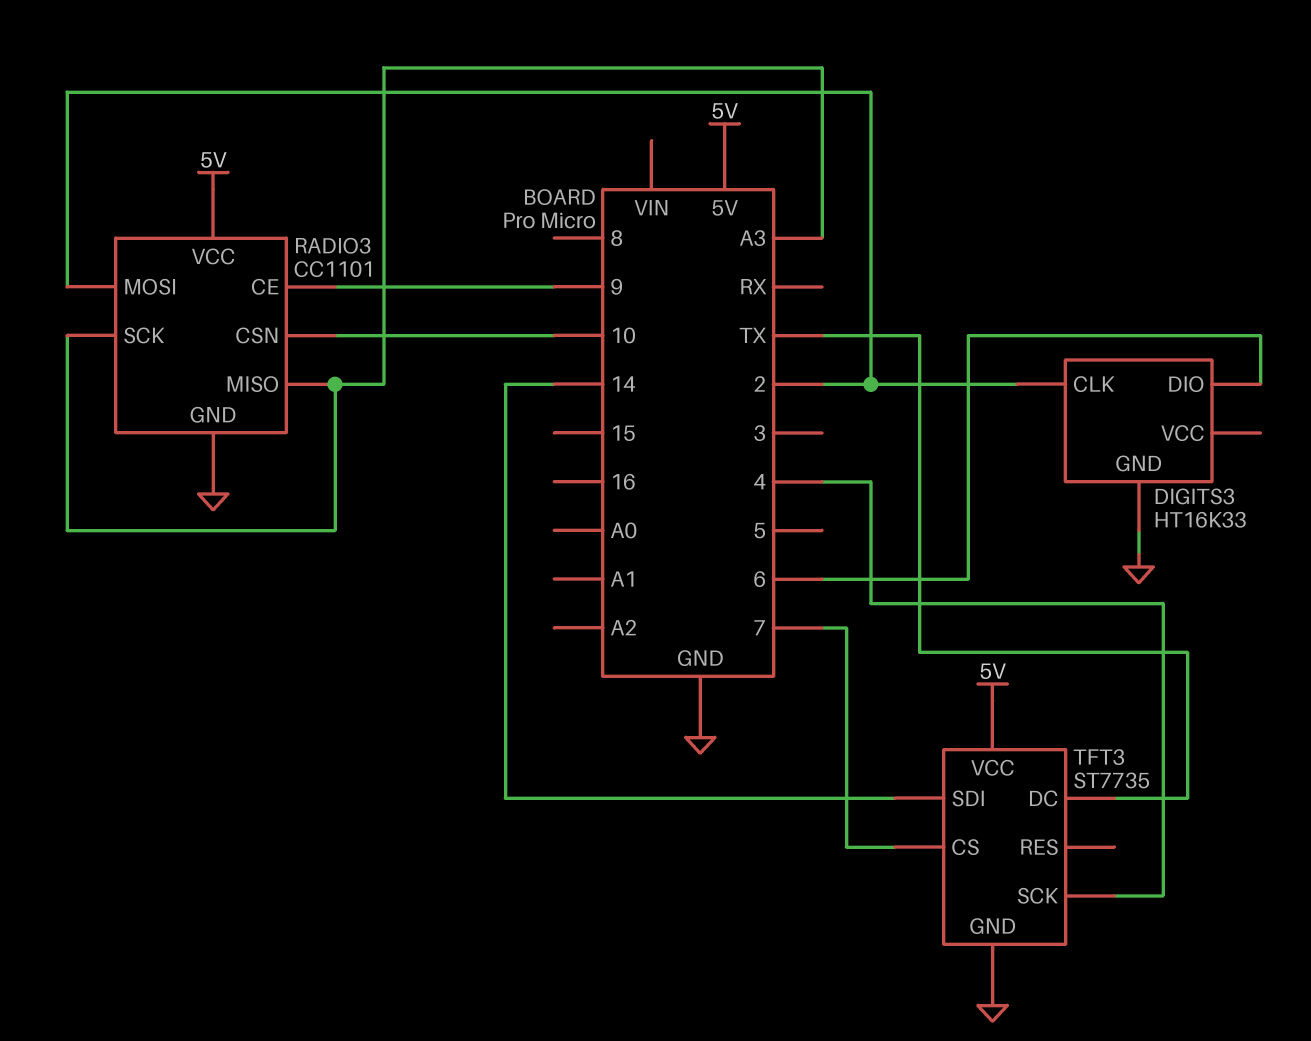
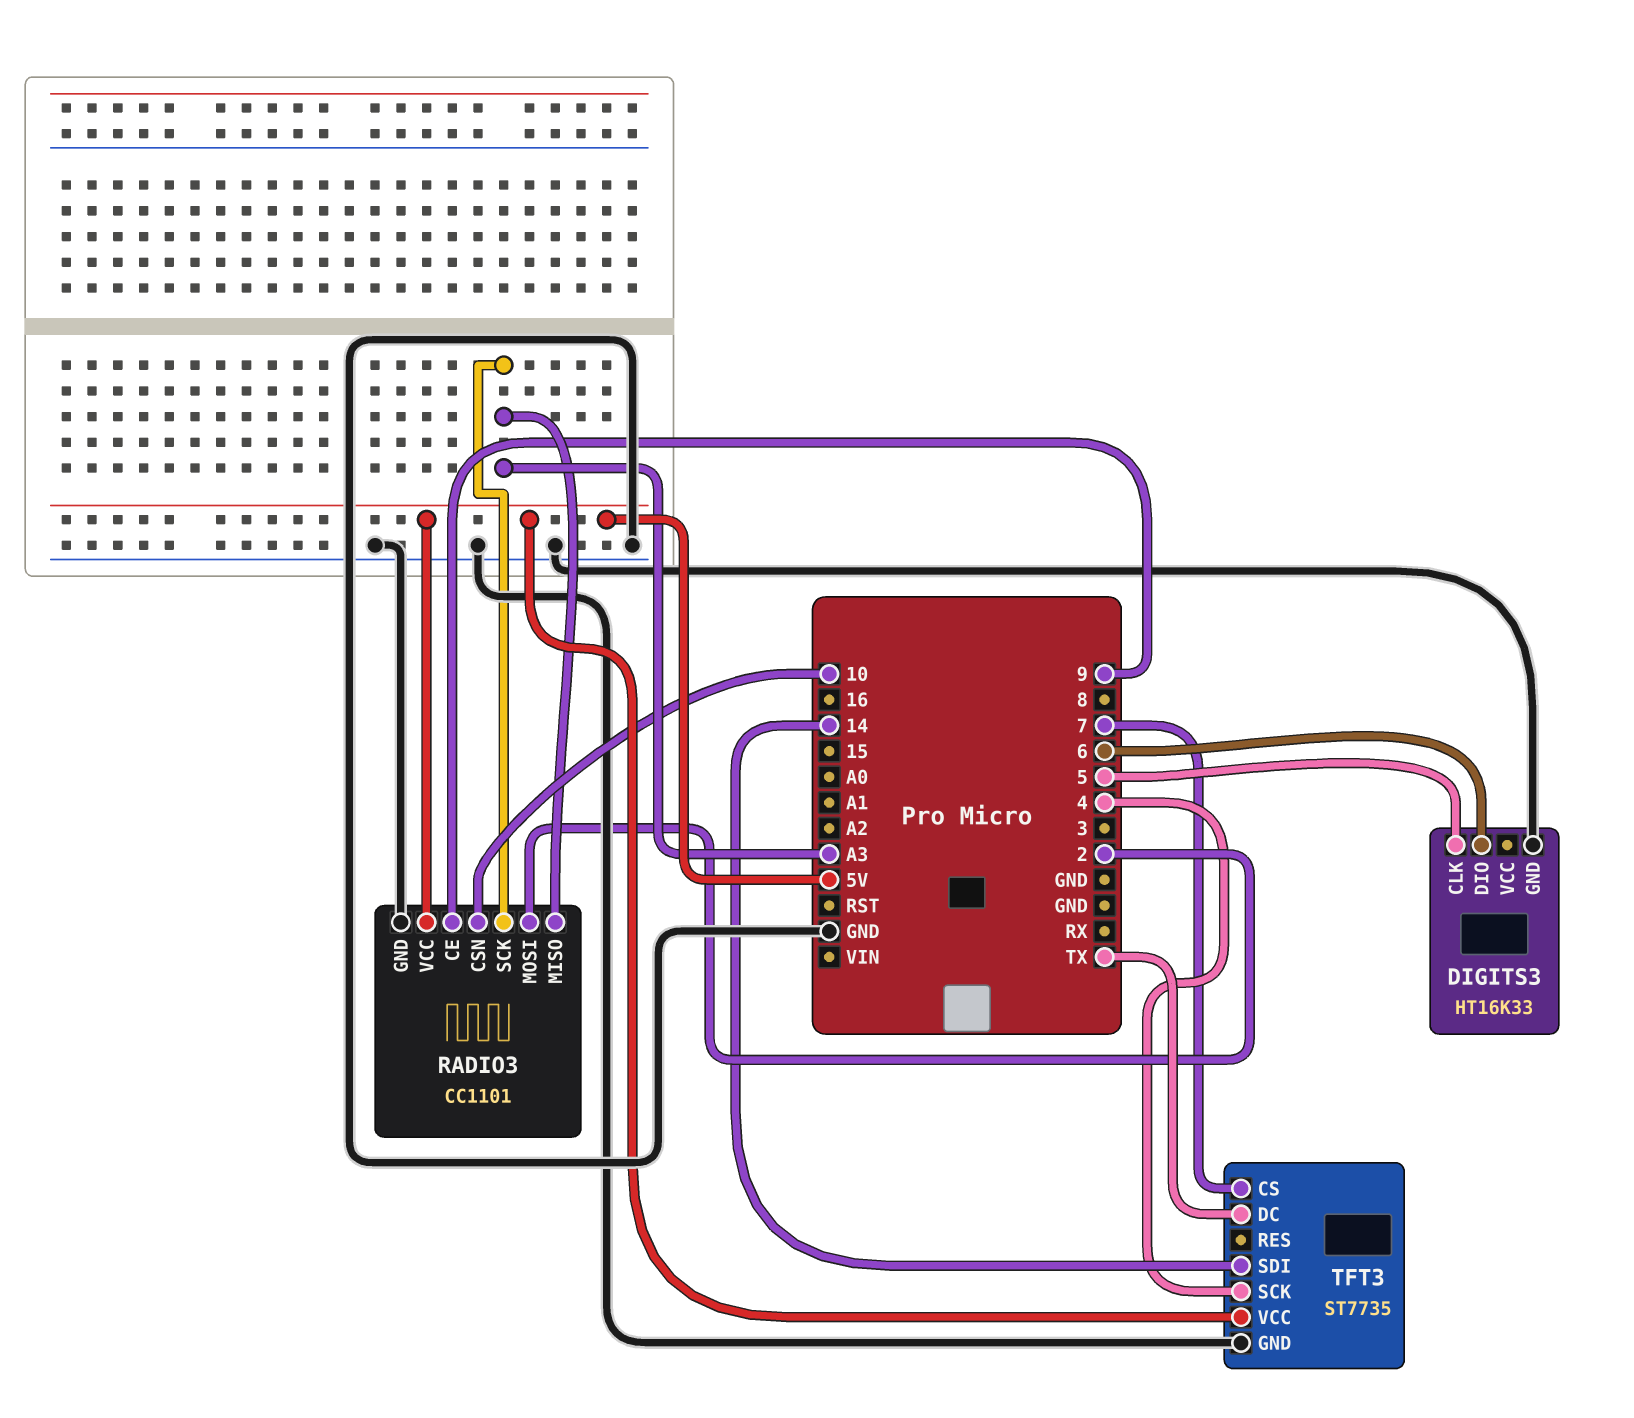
DIGITS3 pin CLK: 2 -> 5

